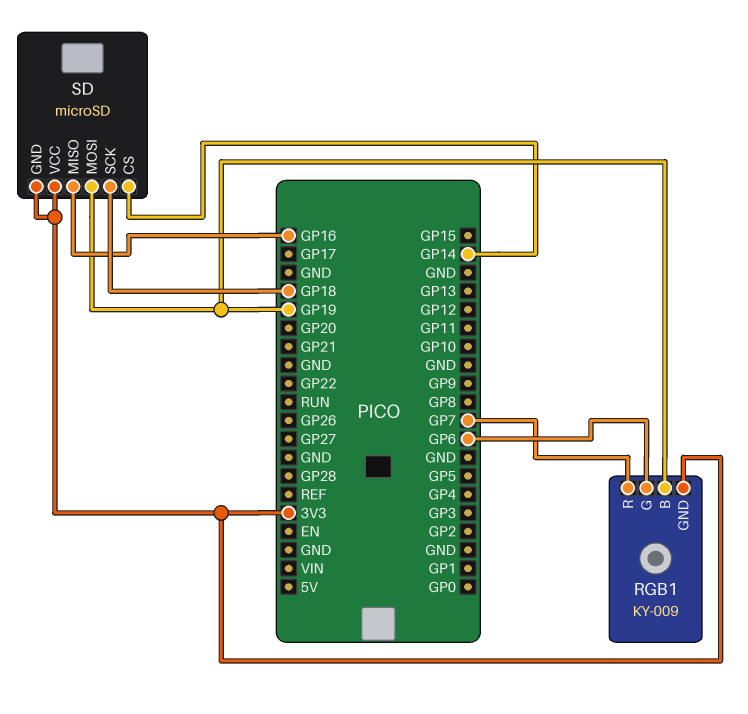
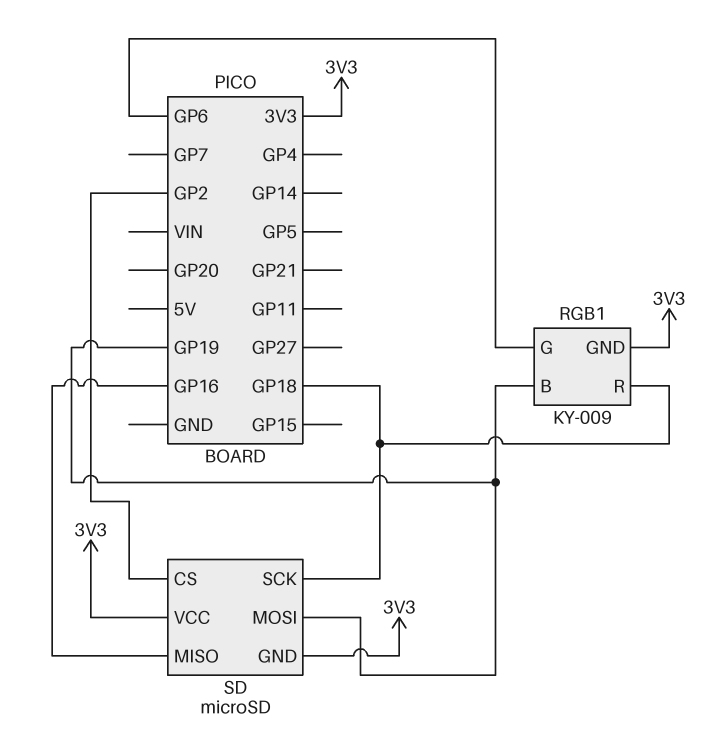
RGB1 pin R: GP7 -> GP18
SD pin CS: GP14 -> GP2

